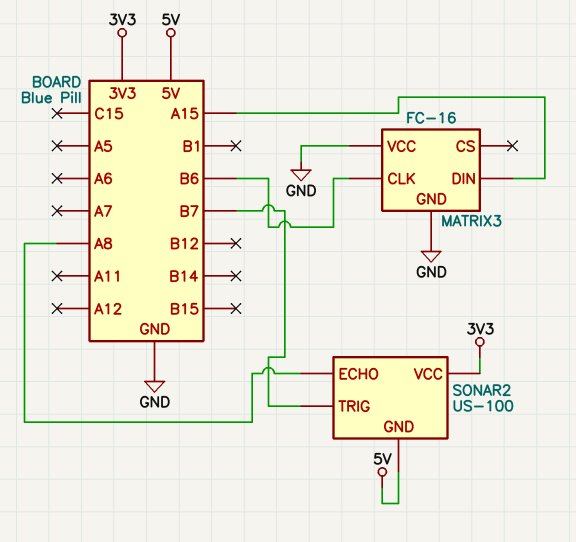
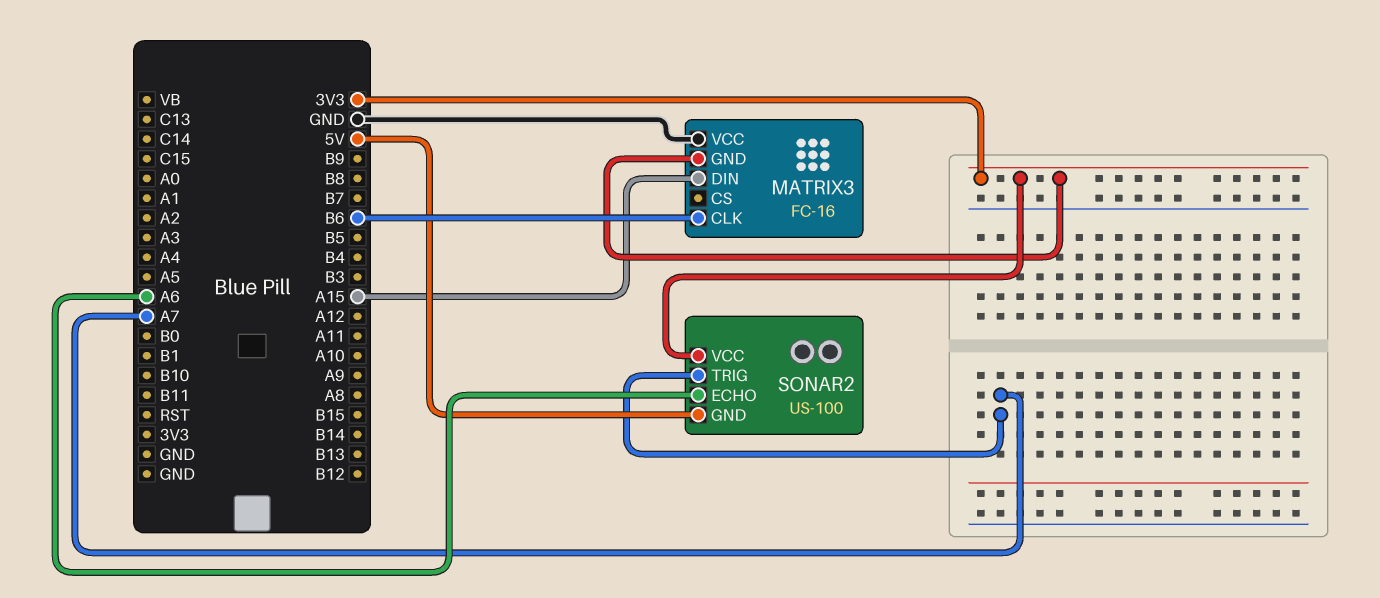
MATRIX3 pin GND: GND -> 3V3
SONAR2 pin ECHO: A8 -> A6
SONAR2 pin TRIG: B7 -> A7

